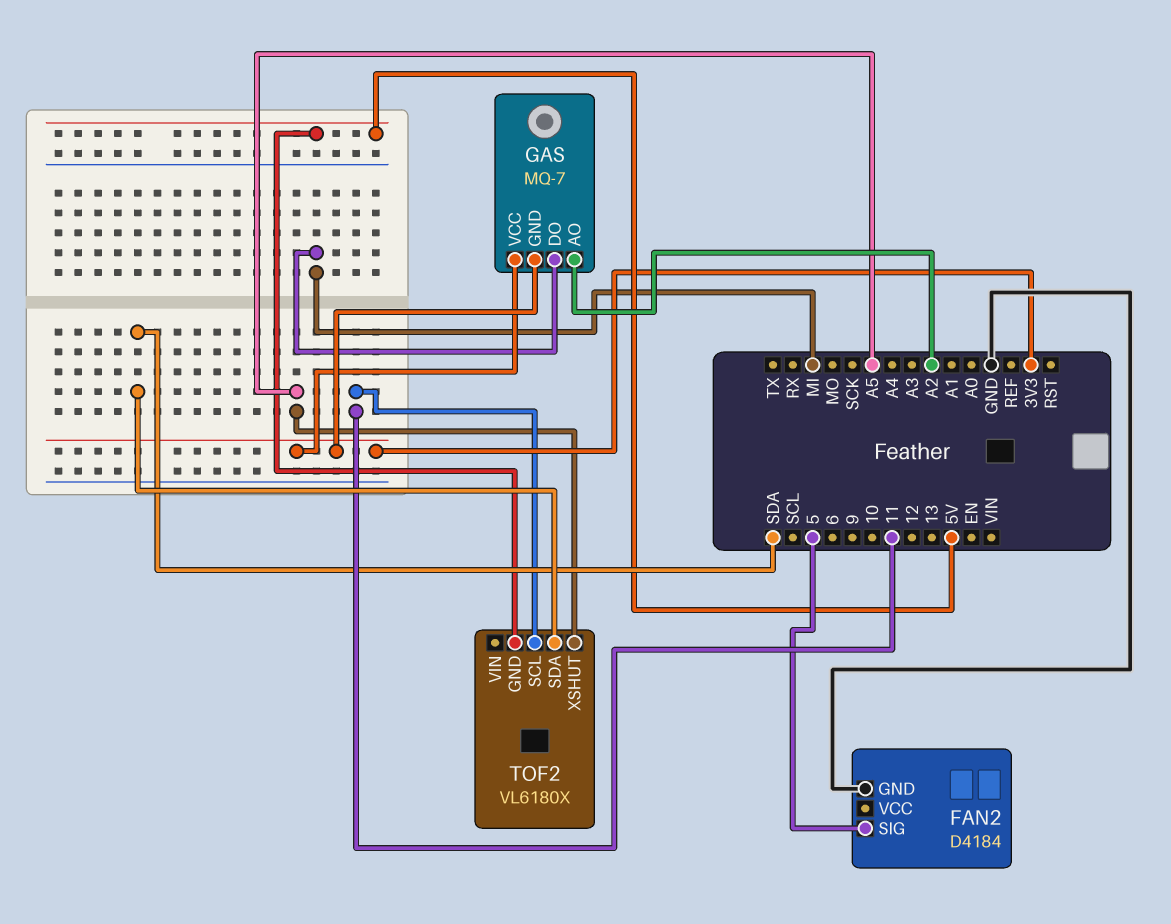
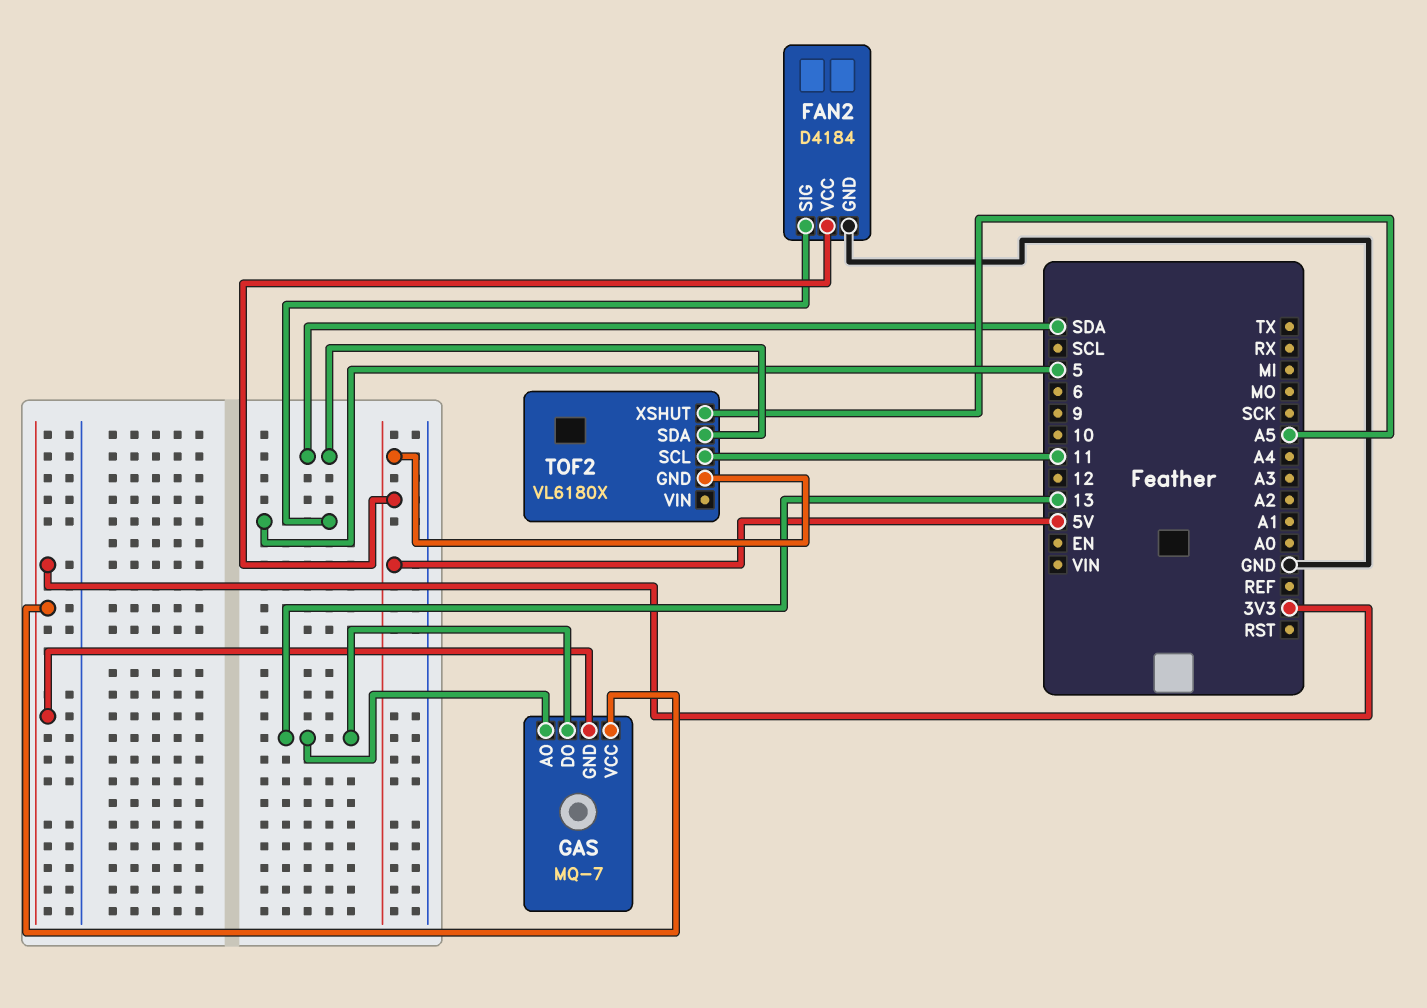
FAN2 pin VCC: none -> 5V
GAS pin AO: A2 -> 13
GAS pin DO: MI -> 13

